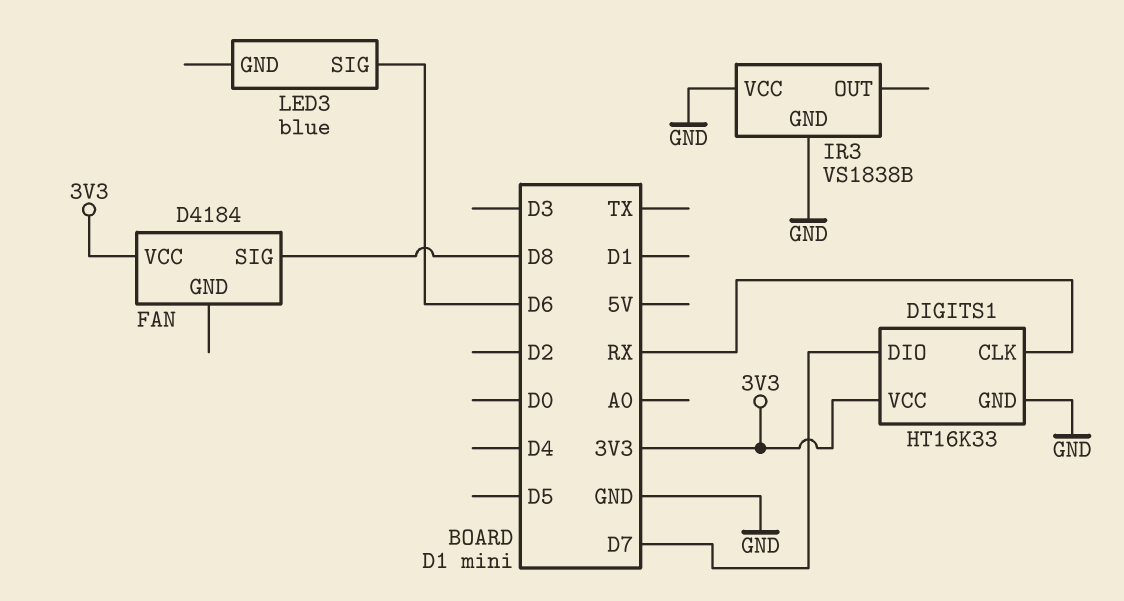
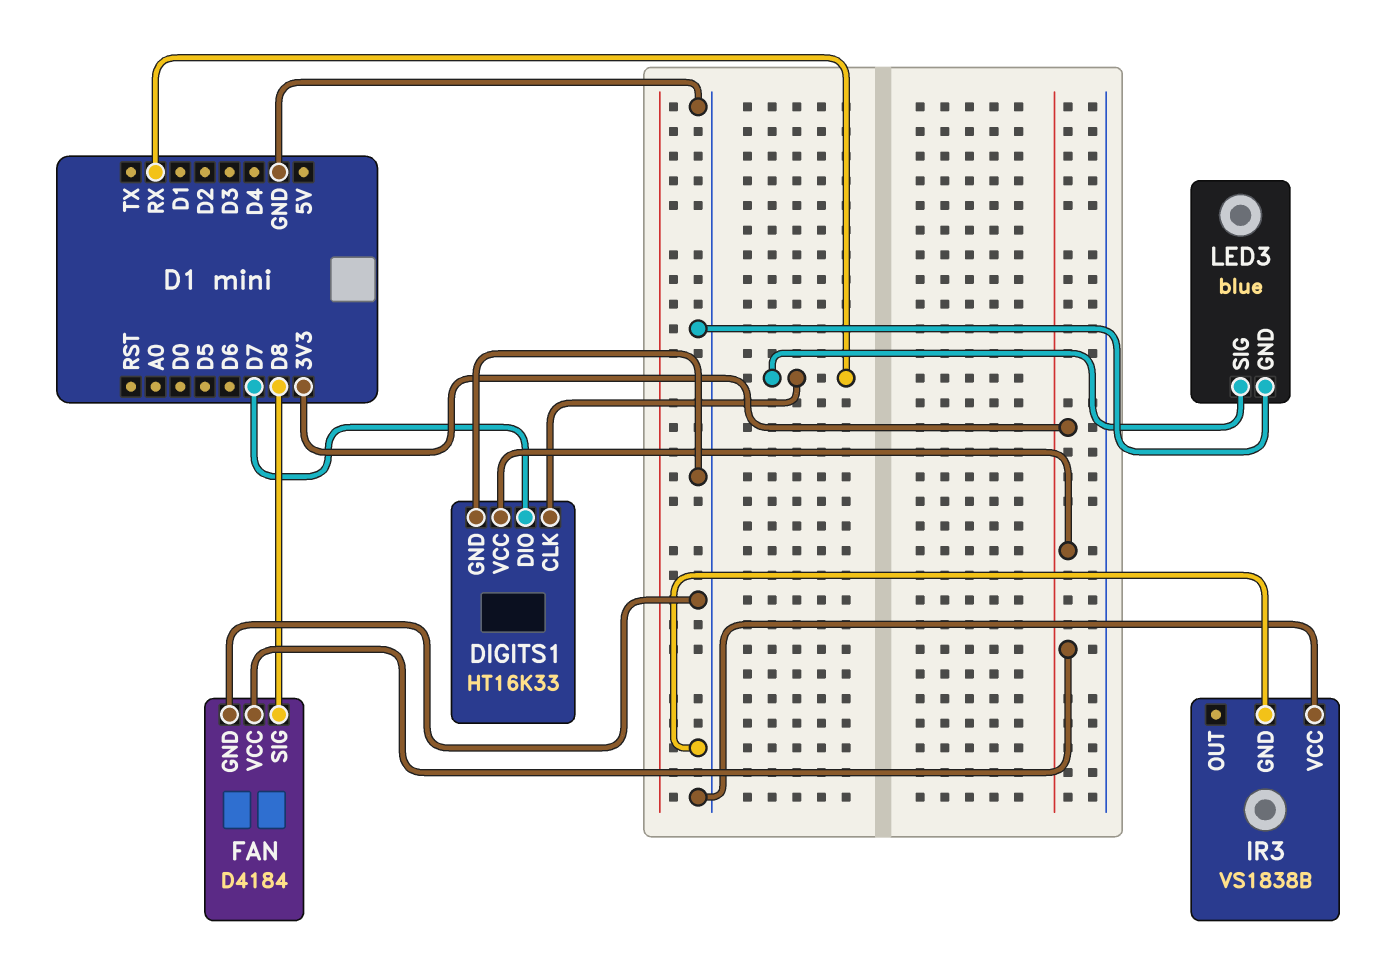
FAN pin GND: none -> GND
LED3 pin GND: none -> GND
LED3 pin SIG: D6 -> RX

